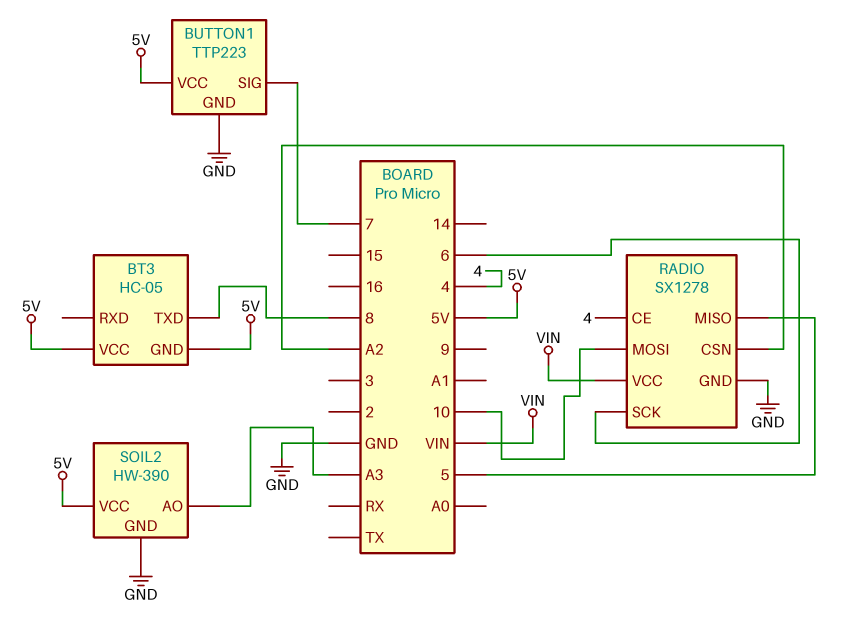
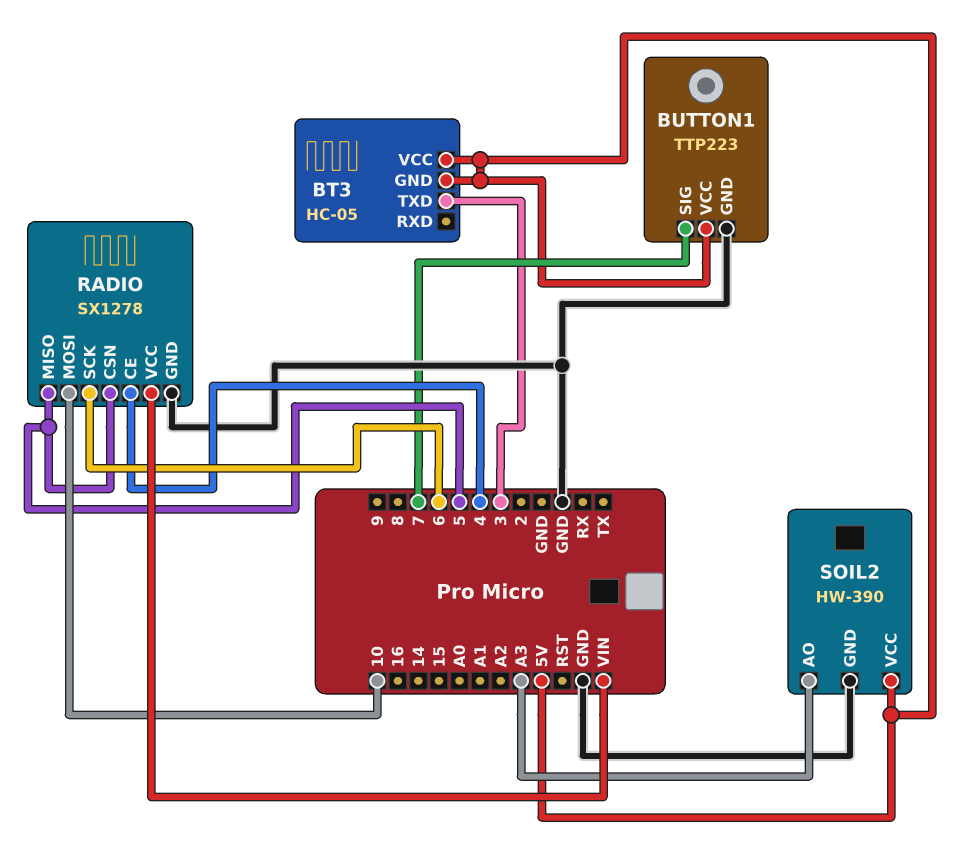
BT3 pin TXD: 8 -> 3
RADIO pin CSN: A2 -> 5

